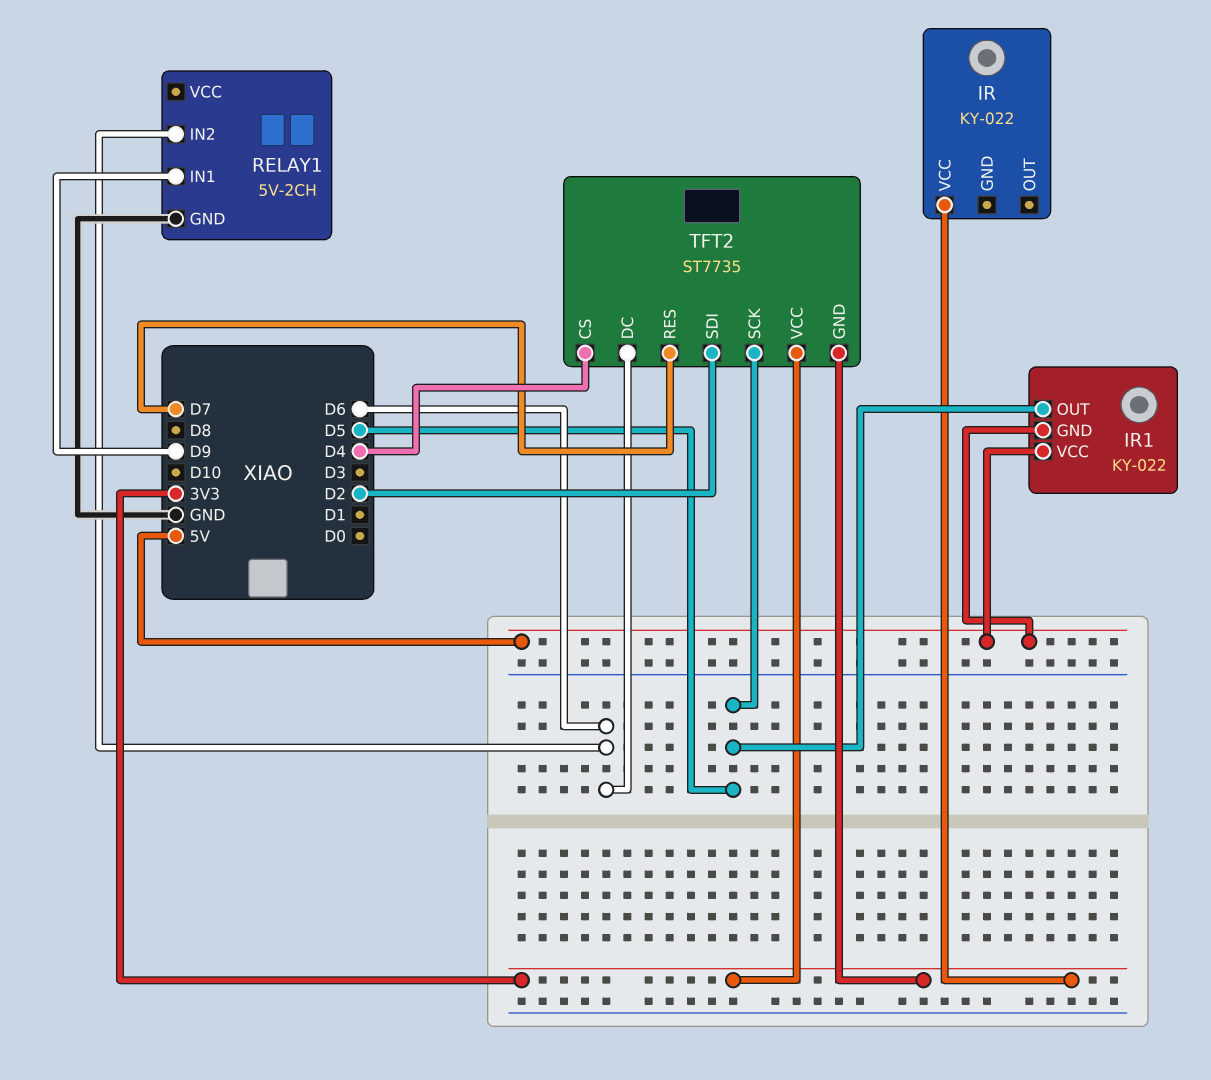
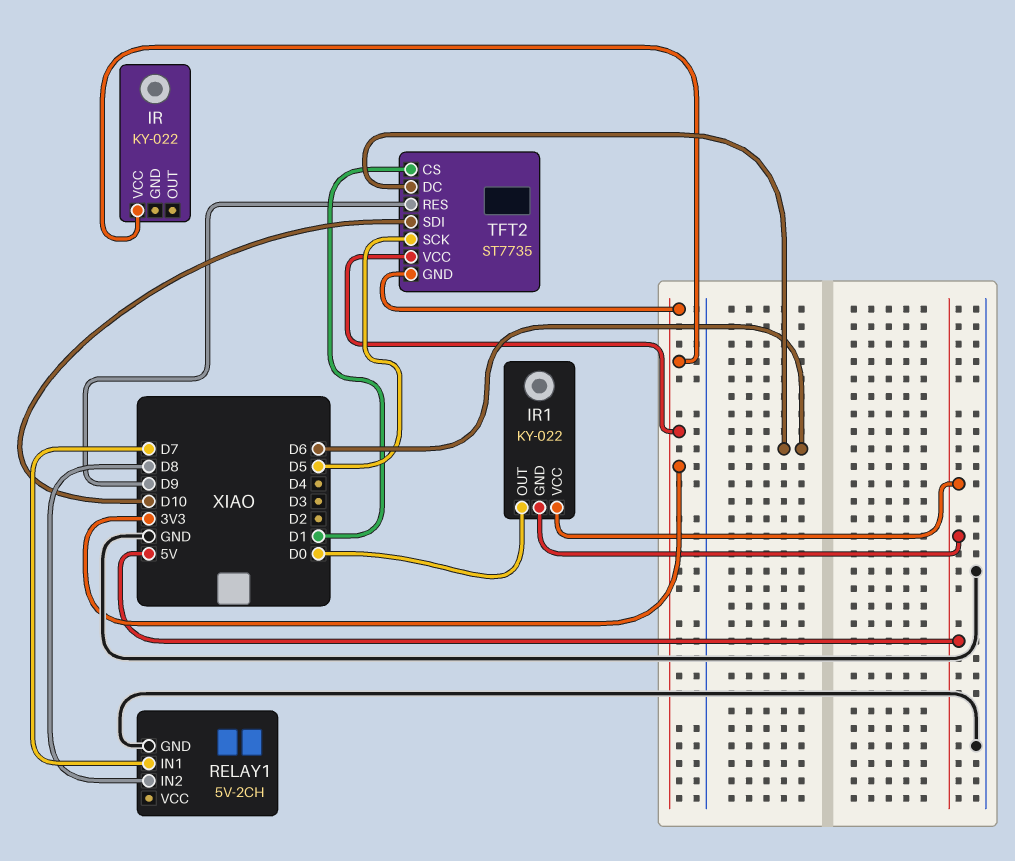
IR1 pin OUT: D5 -> D0
RELAY1 pin IN1: D9 -> D7
RELAY1 pin IN2: D6 -> D8
TFT2 pin CS: D4 -> D1
TFT2 pin RES: D7 -> D9
TFT2 pin SDI: D2 -> D10

